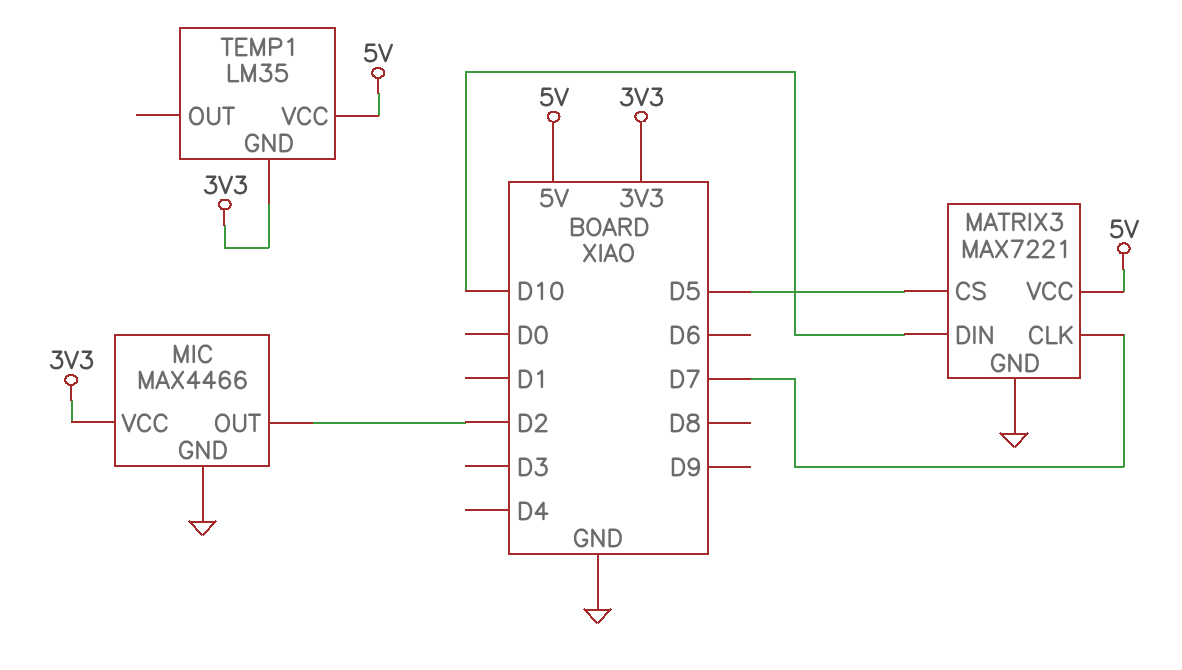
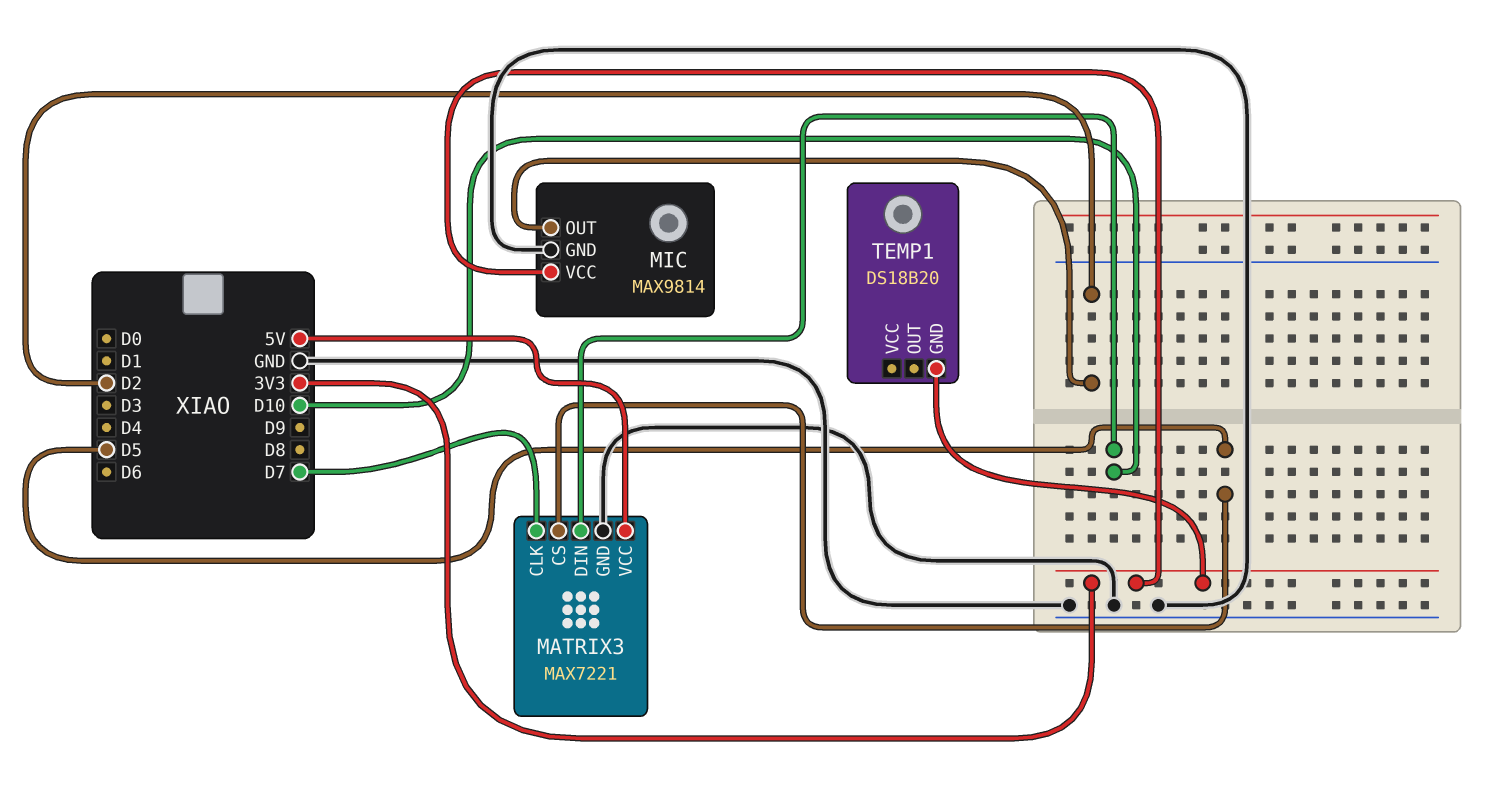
MIC: MAX4466 -> MAX9814
TEMP1: LM35 -> DS18B20
TEMP1 pin VCC: 5V -> none

